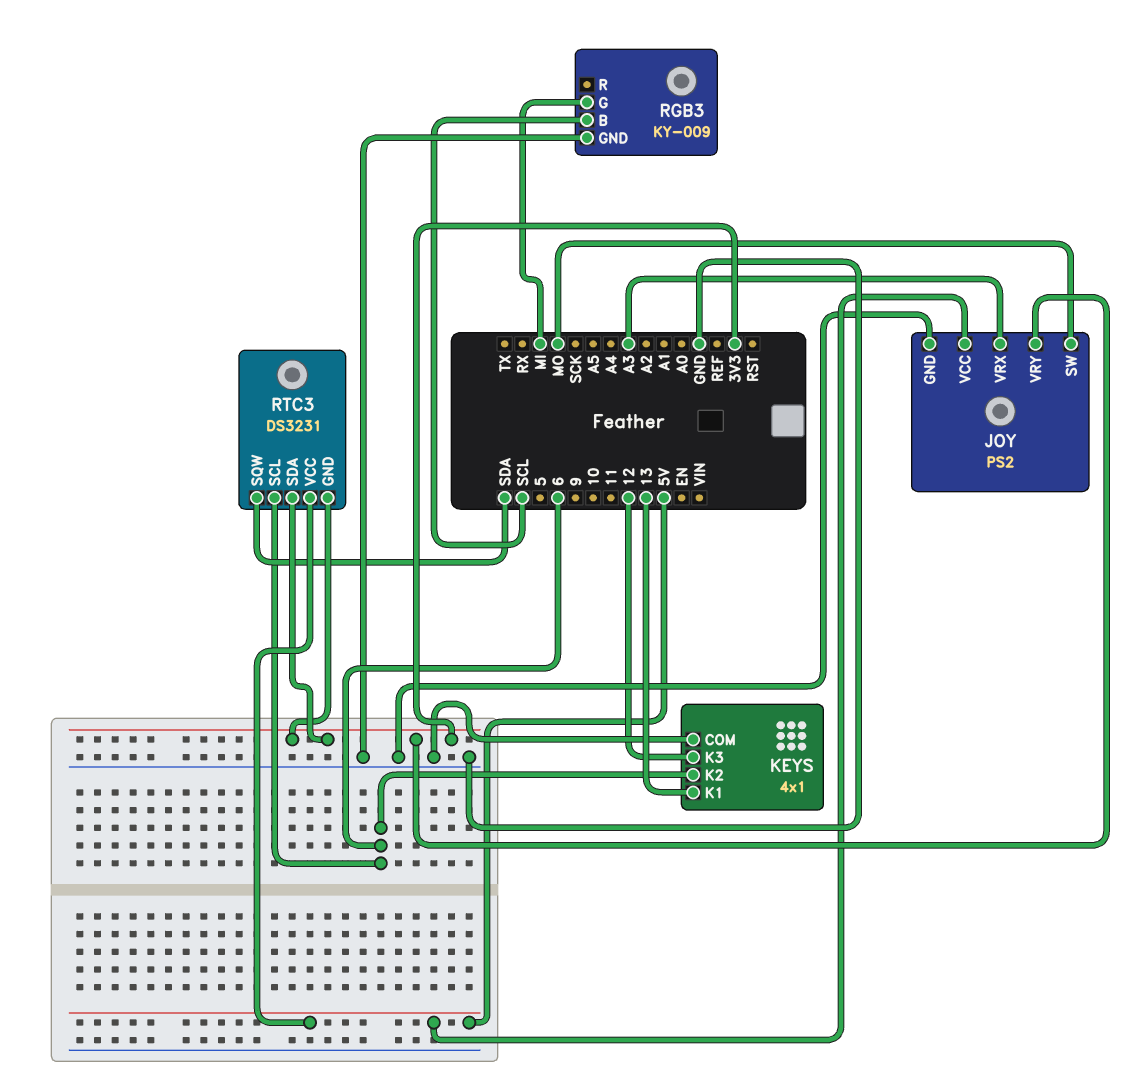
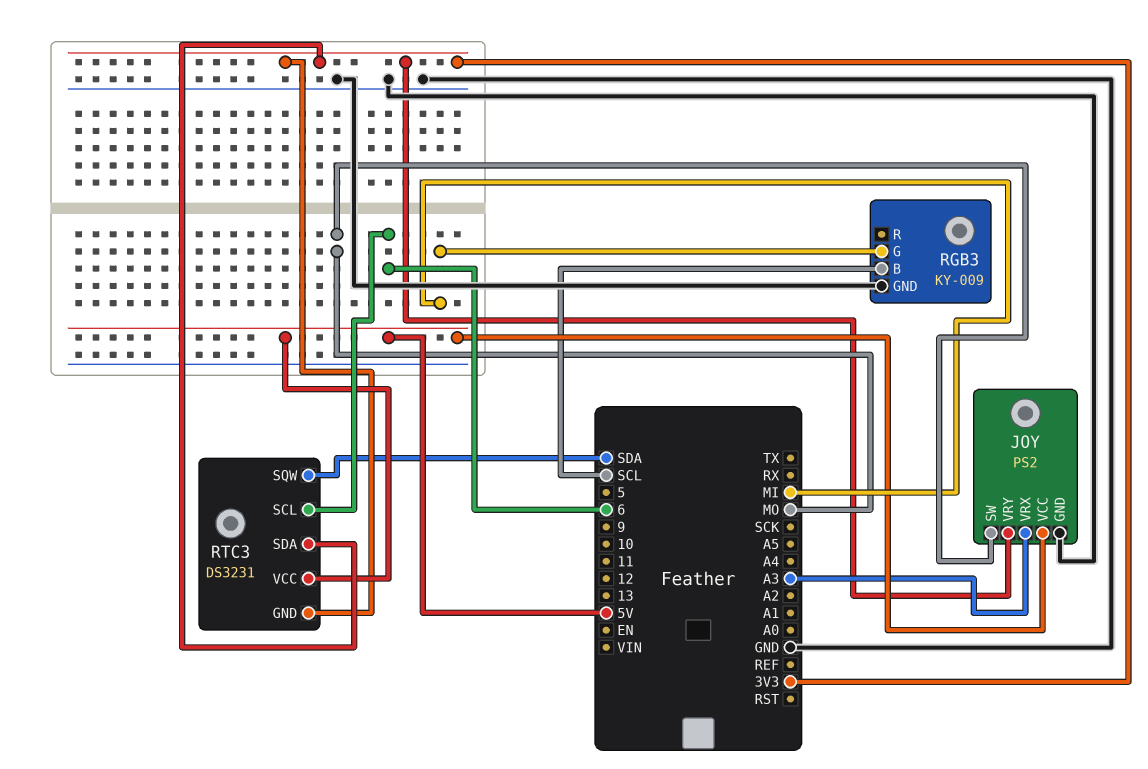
KEYS: 4x1 -> none
KEYS pin COM: GND -> none
KEYS pin K1: 13 -> none
KEYS pin K2: 6 -> none
KEYS pin K3: 12 -> none

